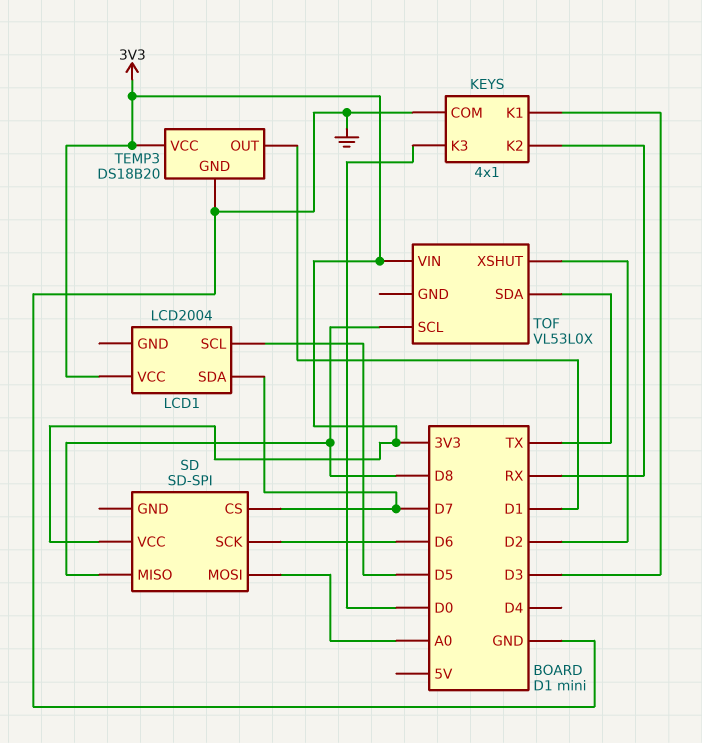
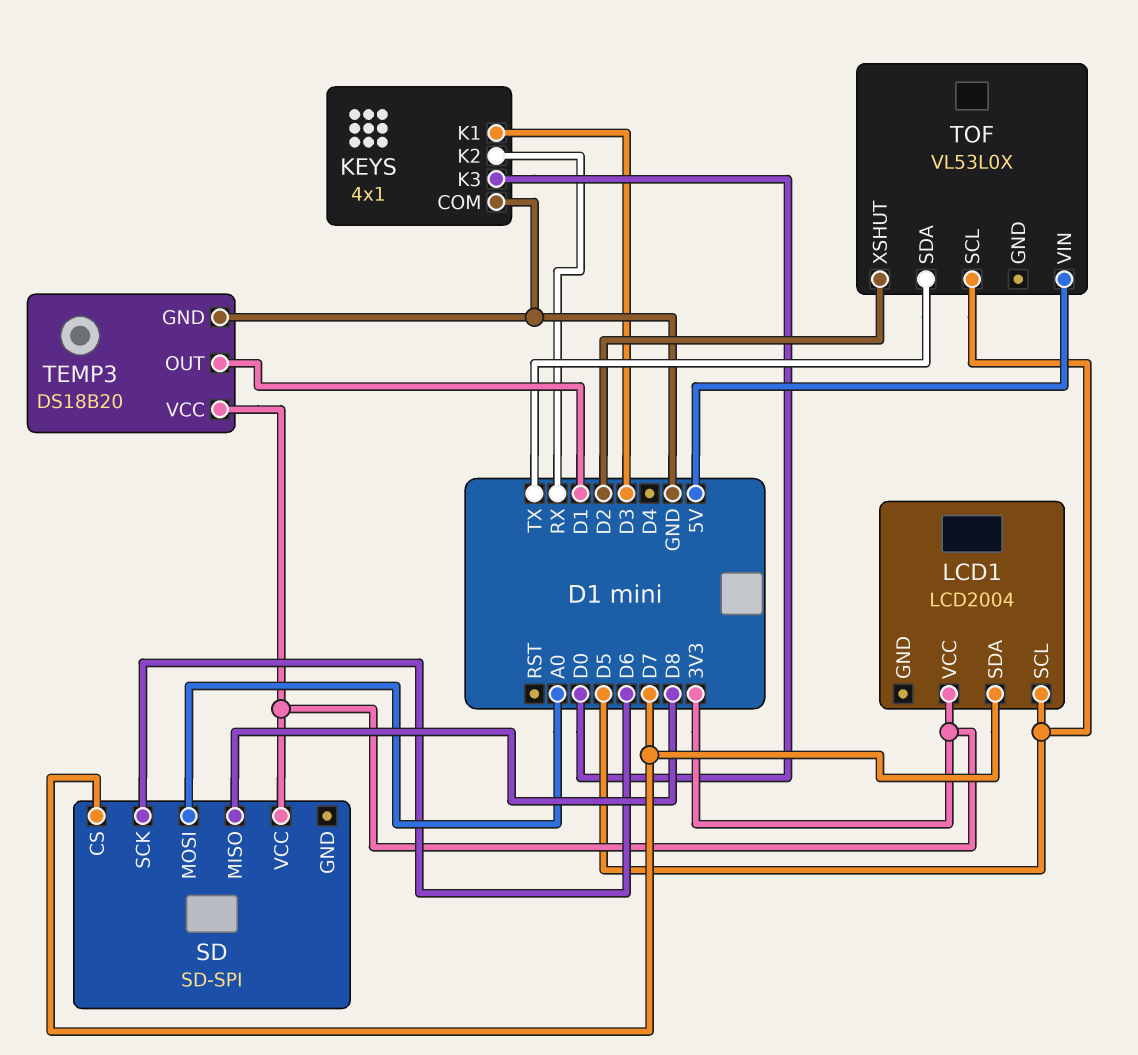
TOF pin SCL: D8 -> D5
TOF pin VIN: 3V3 -> 5V

